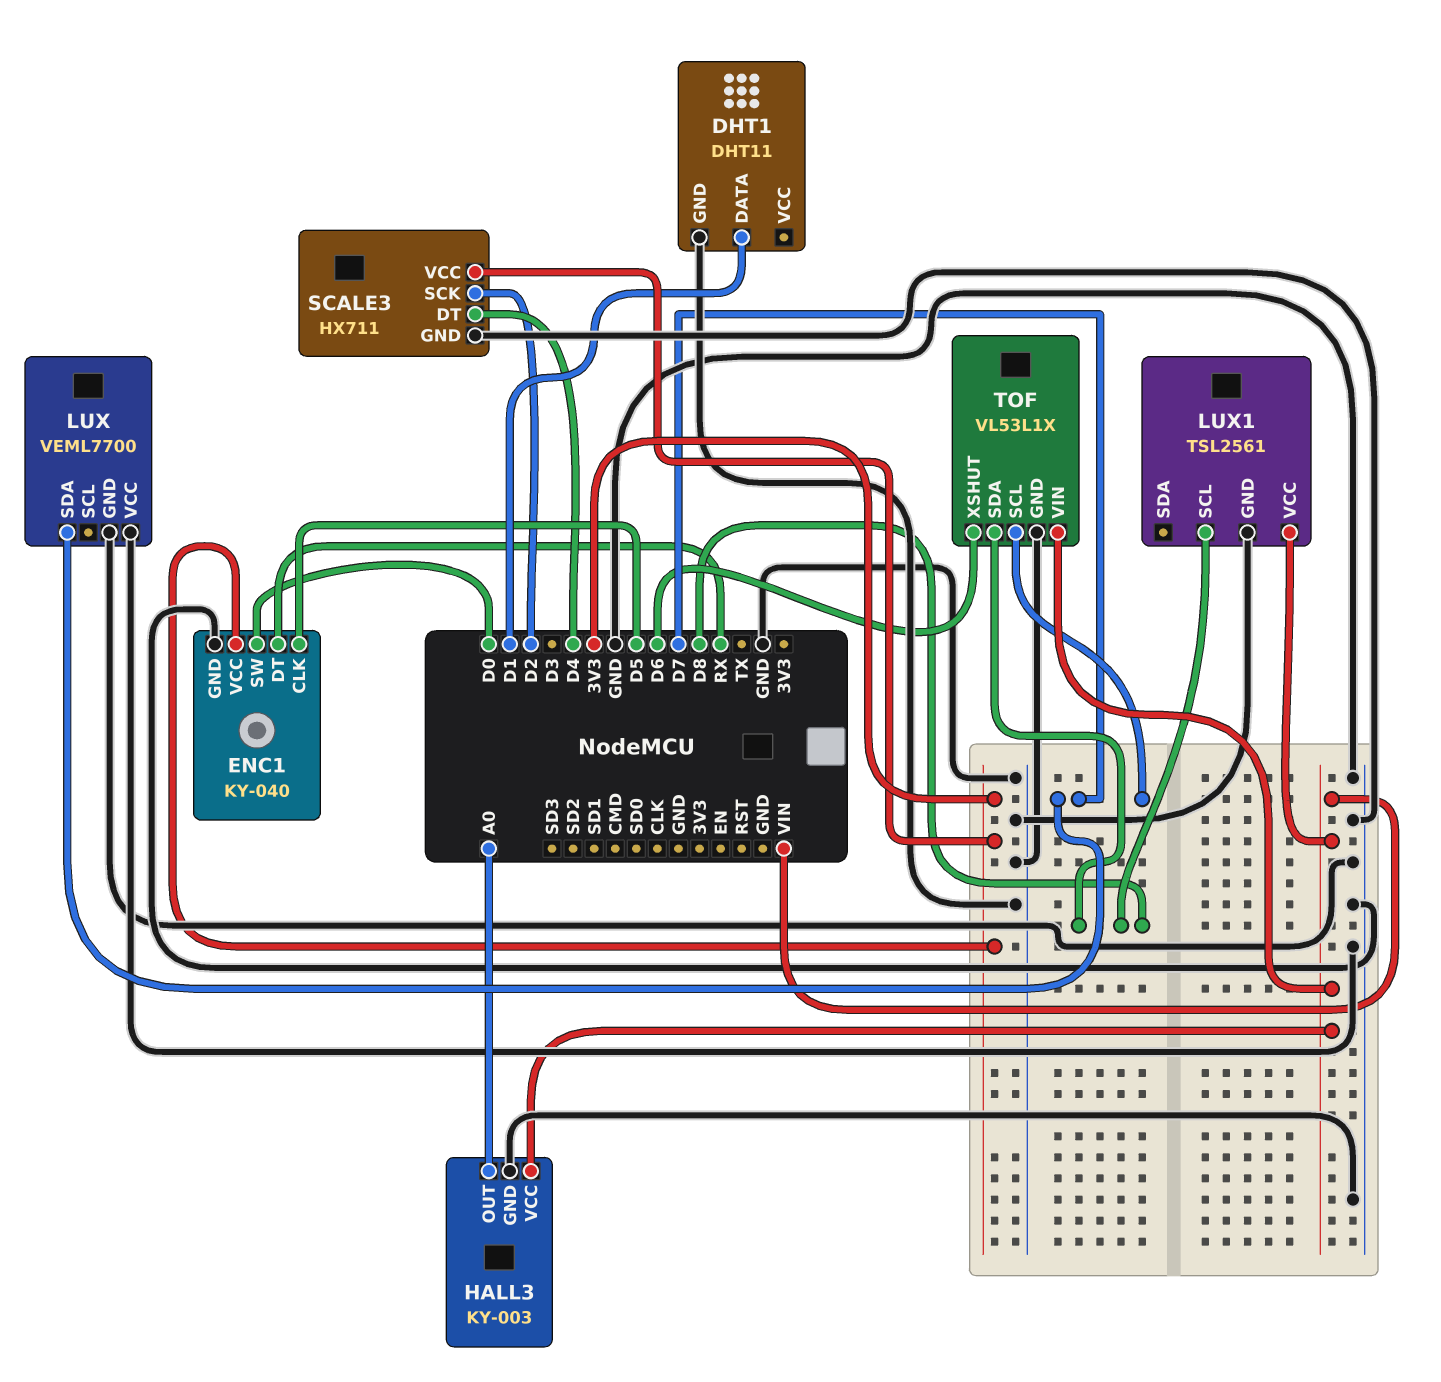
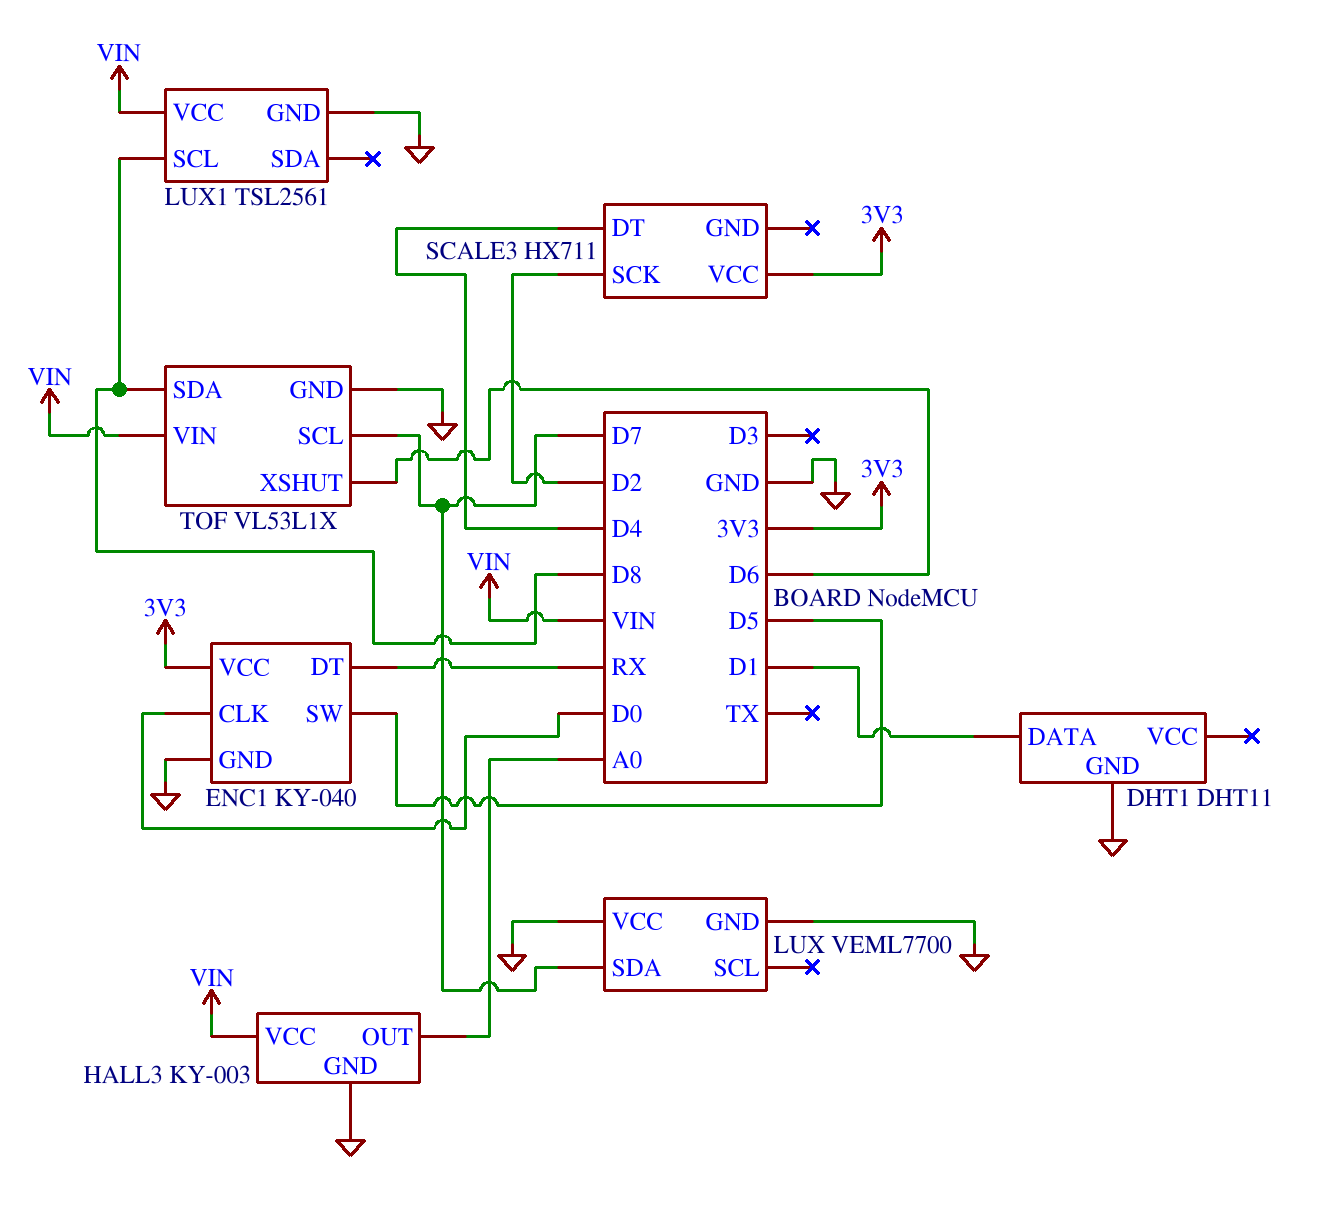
ENC1 pin CLK: D5 -> D0
ENC1 pin SW: D0 -> D5
SCALE3 pin GND: GND -> none

